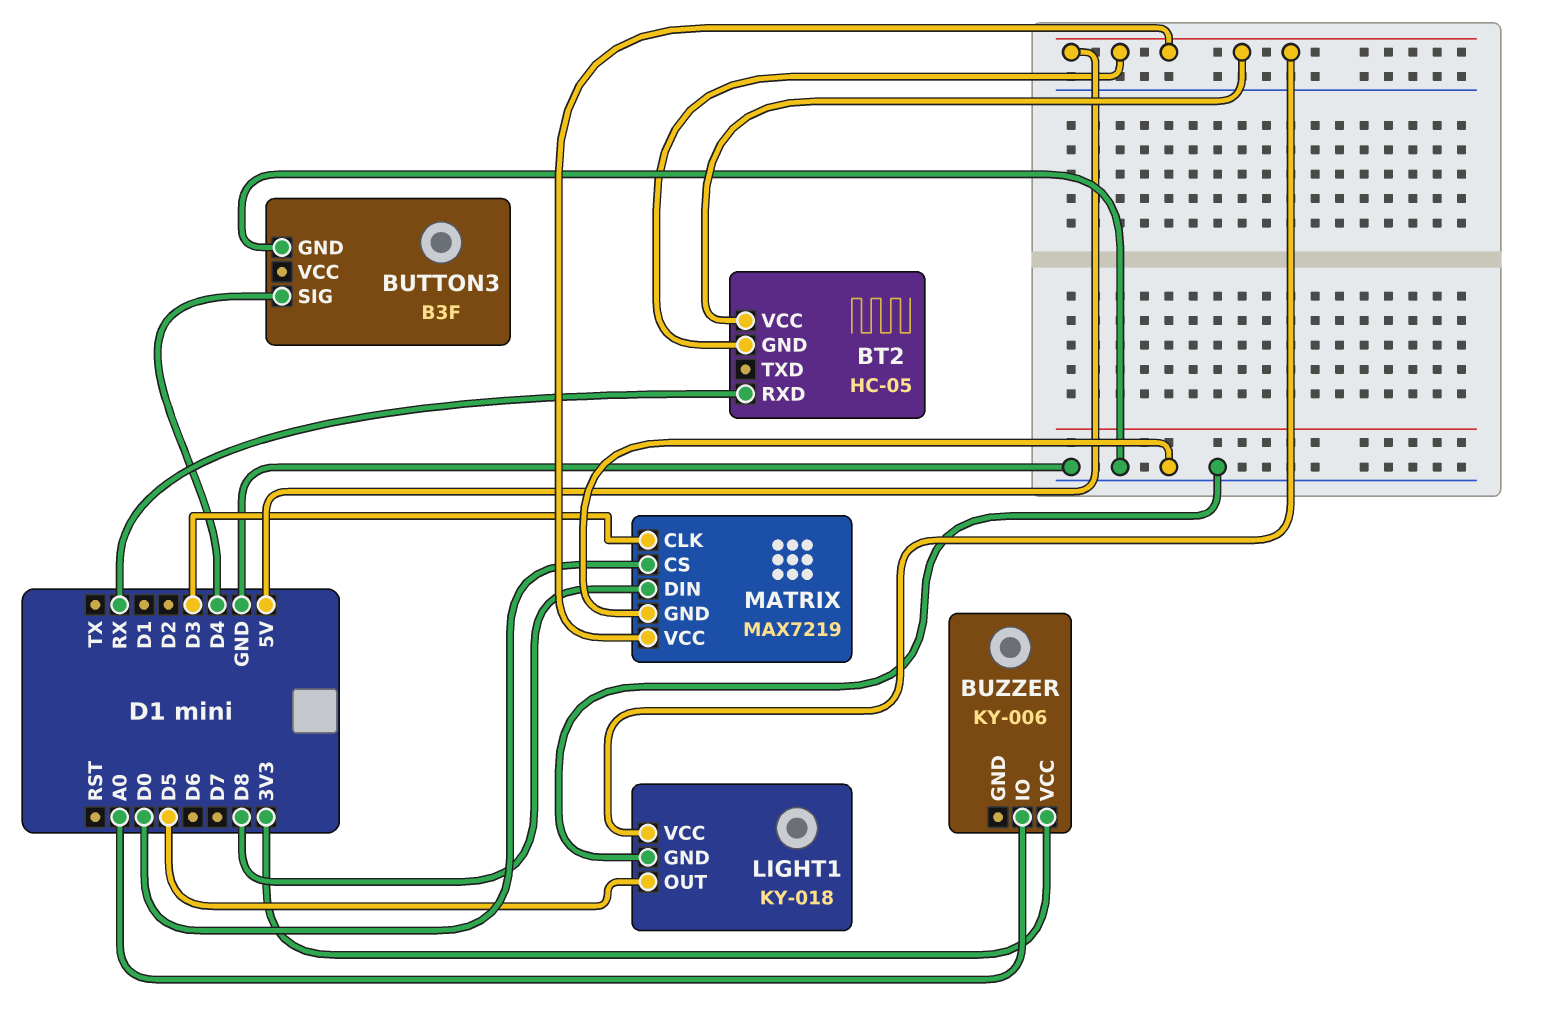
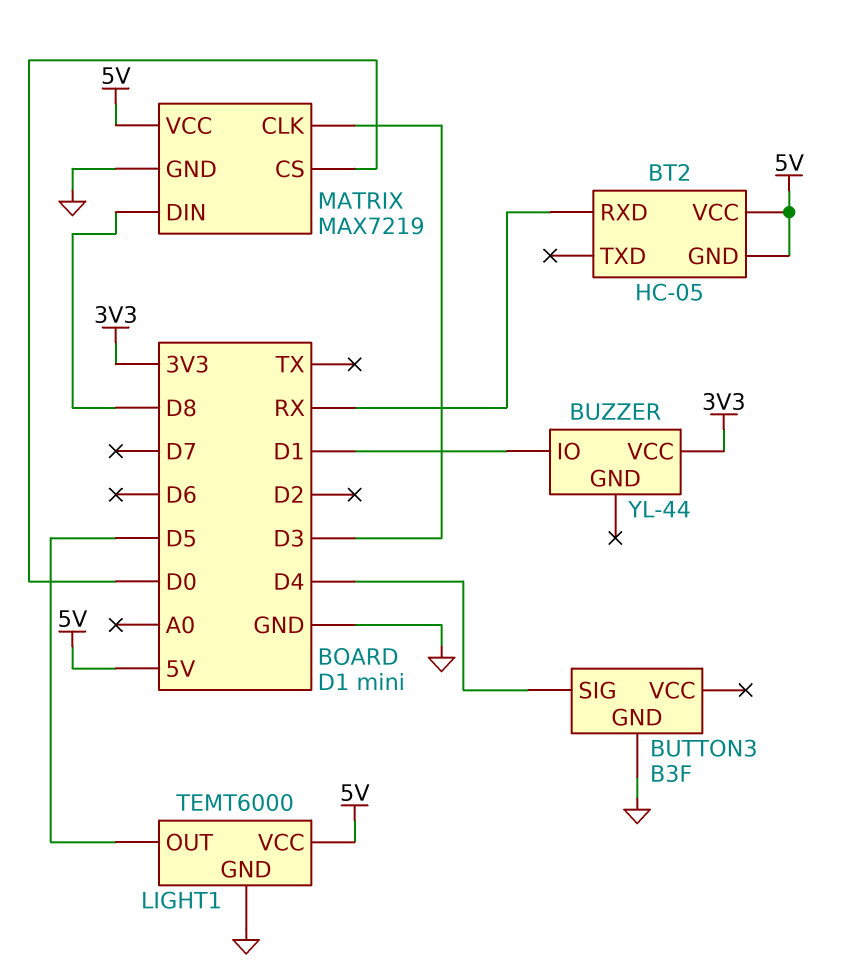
BUZZER: KY-006 -> YL-44
BUZZER pin IO: A0 -> D1
LIGHT1: KY-018 -> TEMT6000

